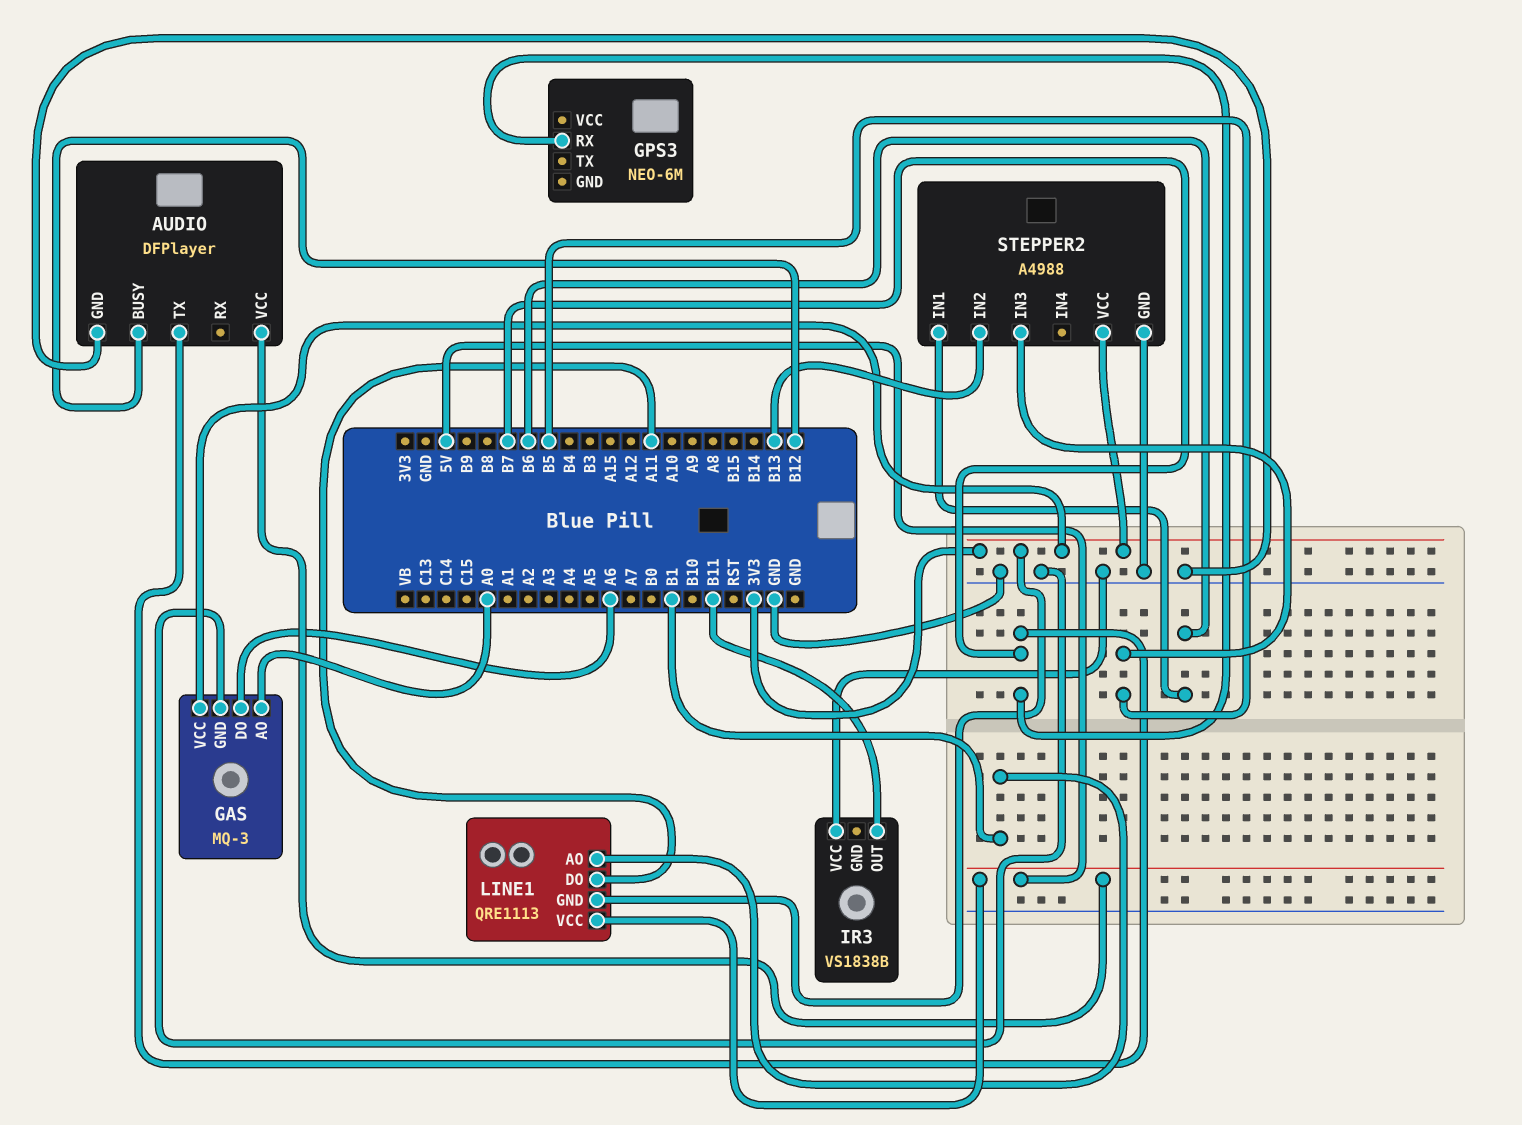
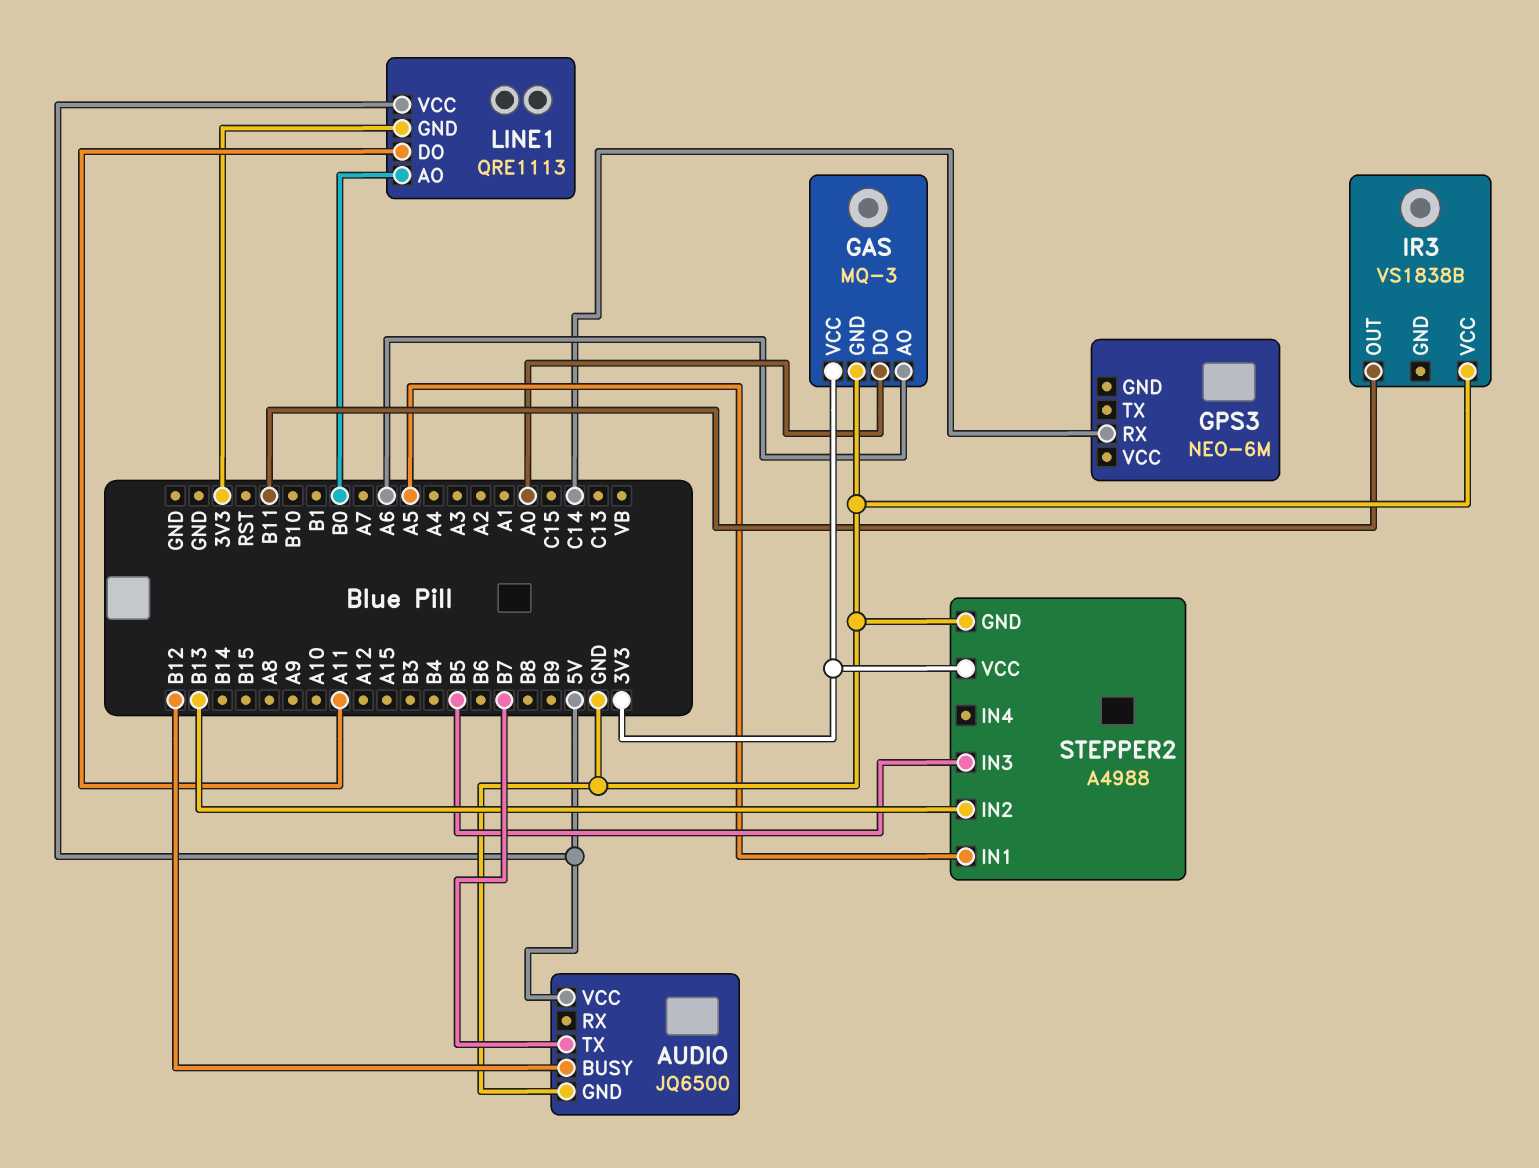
AUDIO: DFPlayer -> JQ6500
GAS pin AO: A0 -> A6
GAS pin DO: A6 -> A0
GPS3 pin RX: B7 -> C14
LINE1 pin AO: B1 -> B0
STEPPER2 pin IN1: B6 -> A5

